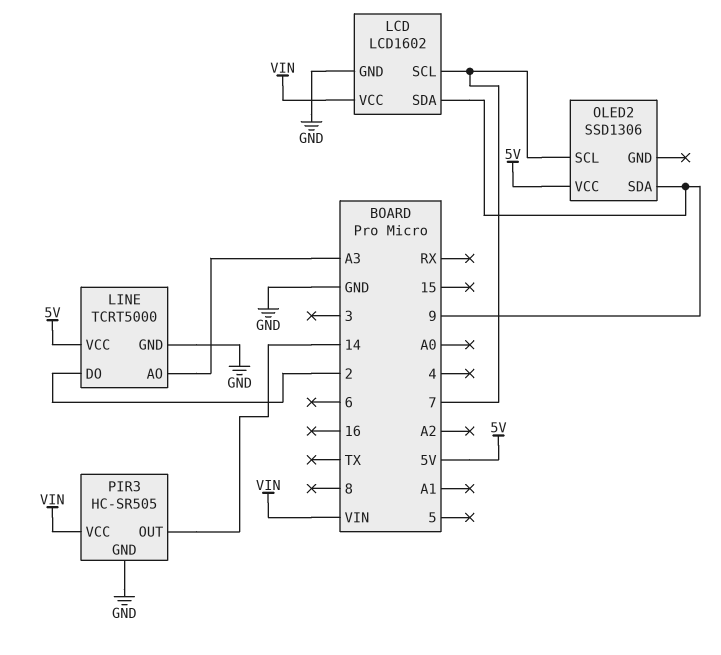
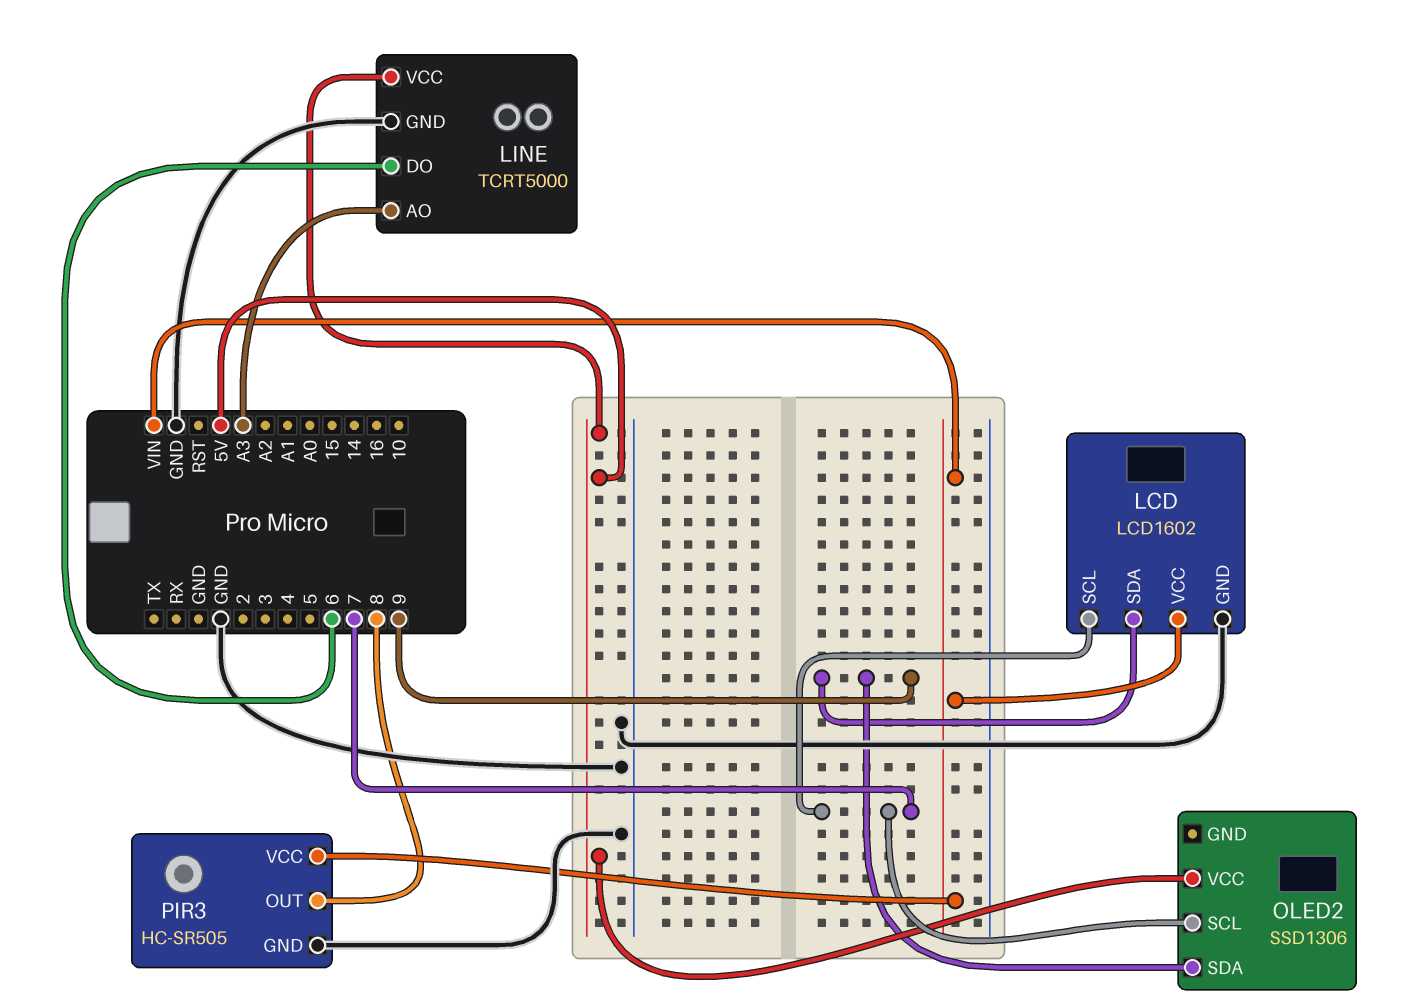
LINE pin DO: 2 -> 6
PIR3 pin OUT: 14 -> 8

